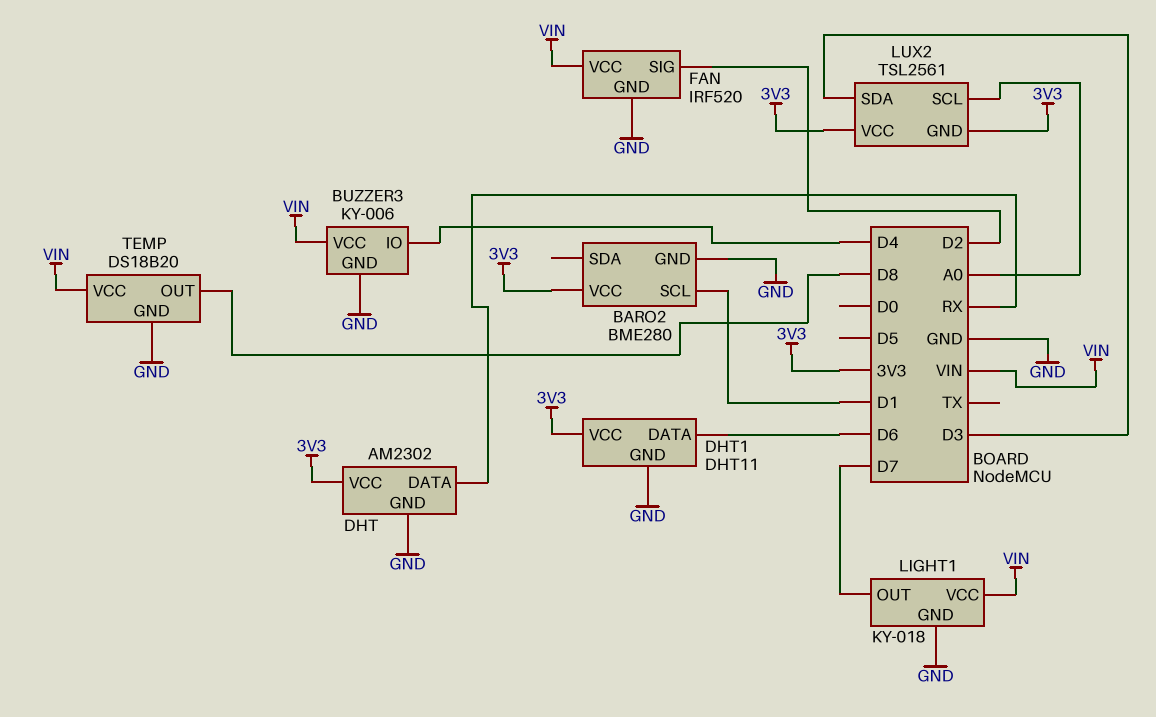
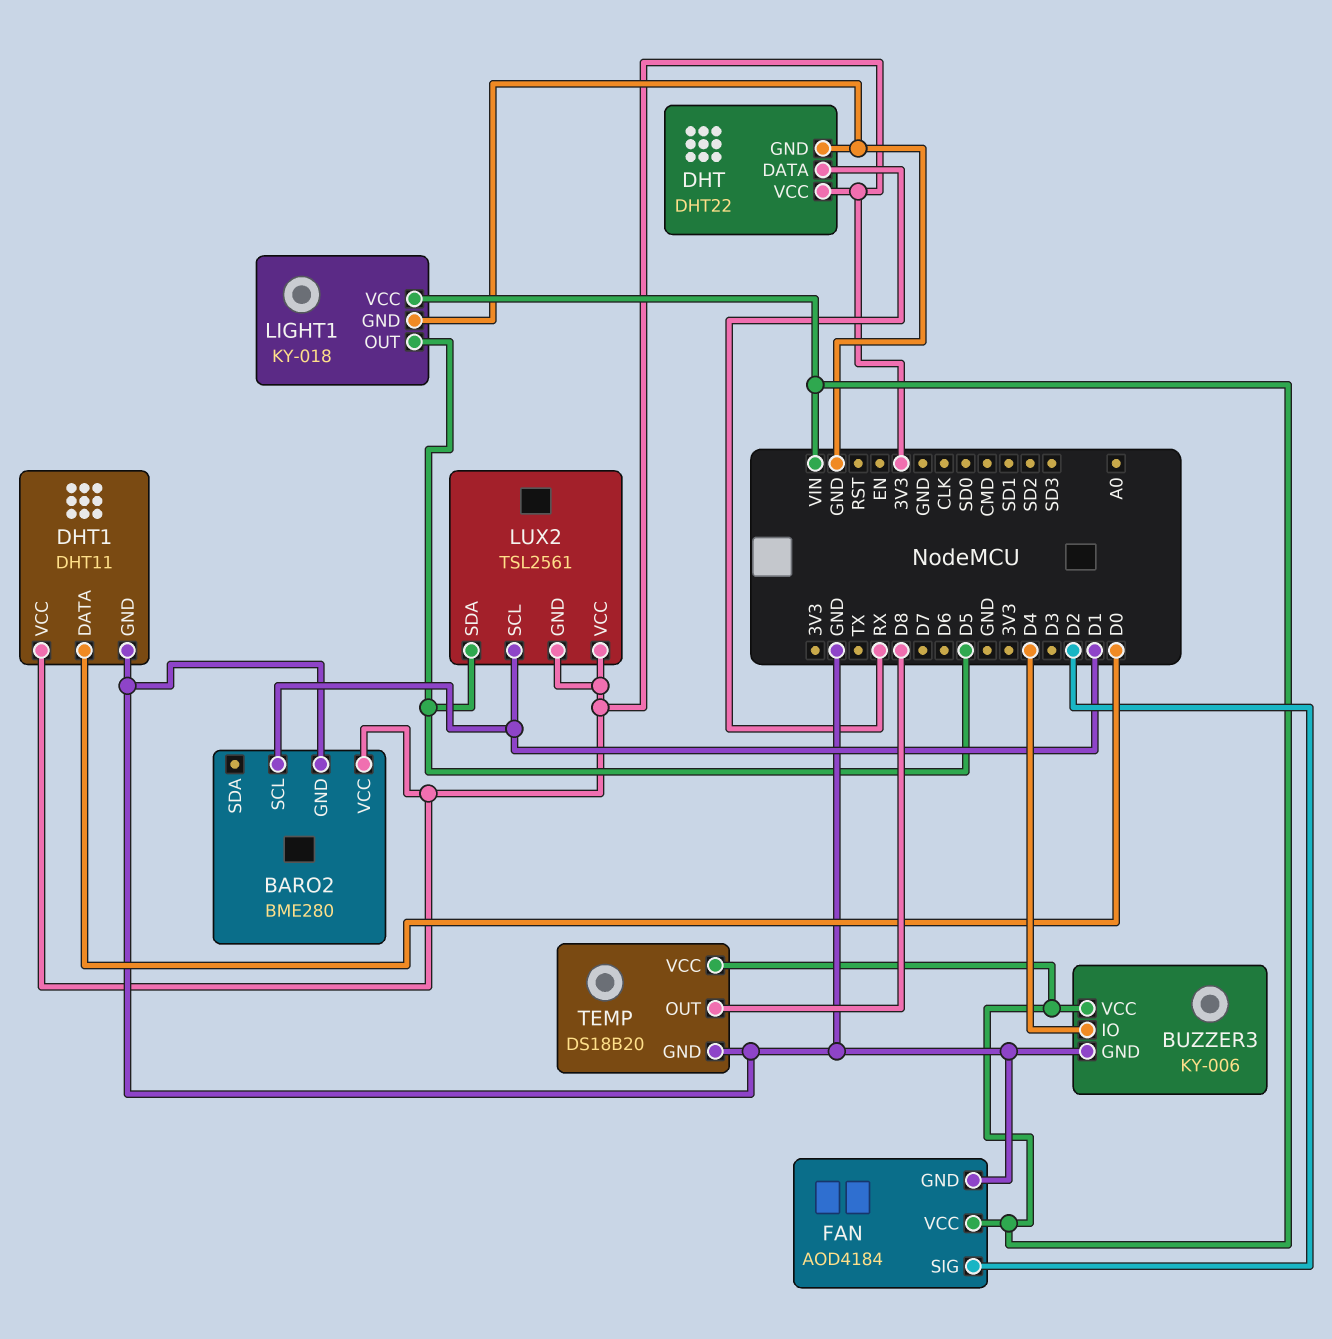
DHT: AM2302 -> DHT22
DHT1 pin DATA: D6 -> D0
FAN: IRF520 -> AOD4184
LIGHT1 pin OUT: D7 -> D5
LUX2 pin SCL: A0 -> D1
LUX2 pin SDA: D3 -> D5

